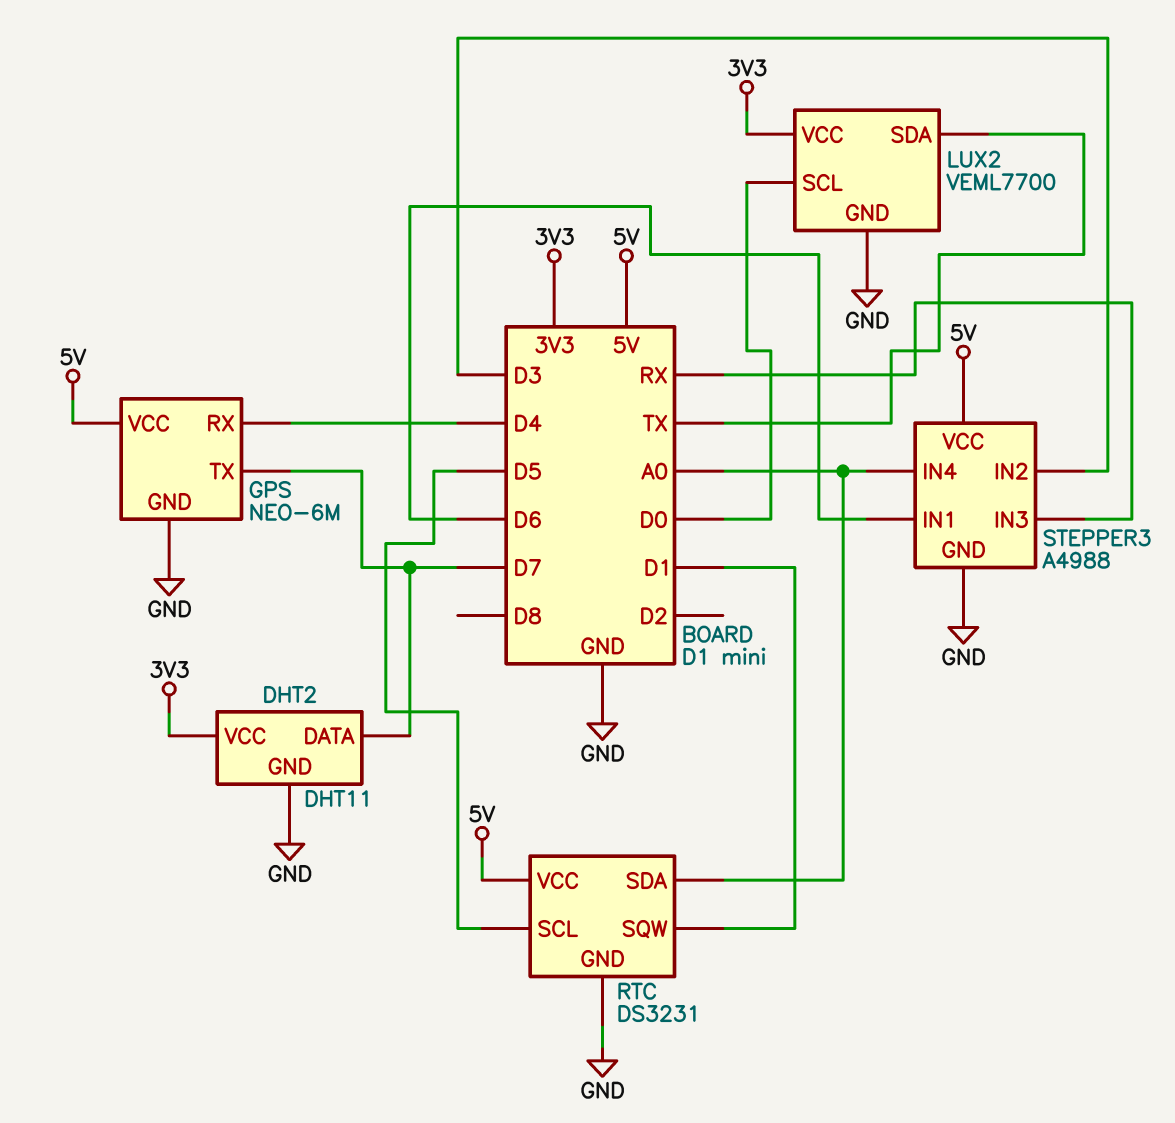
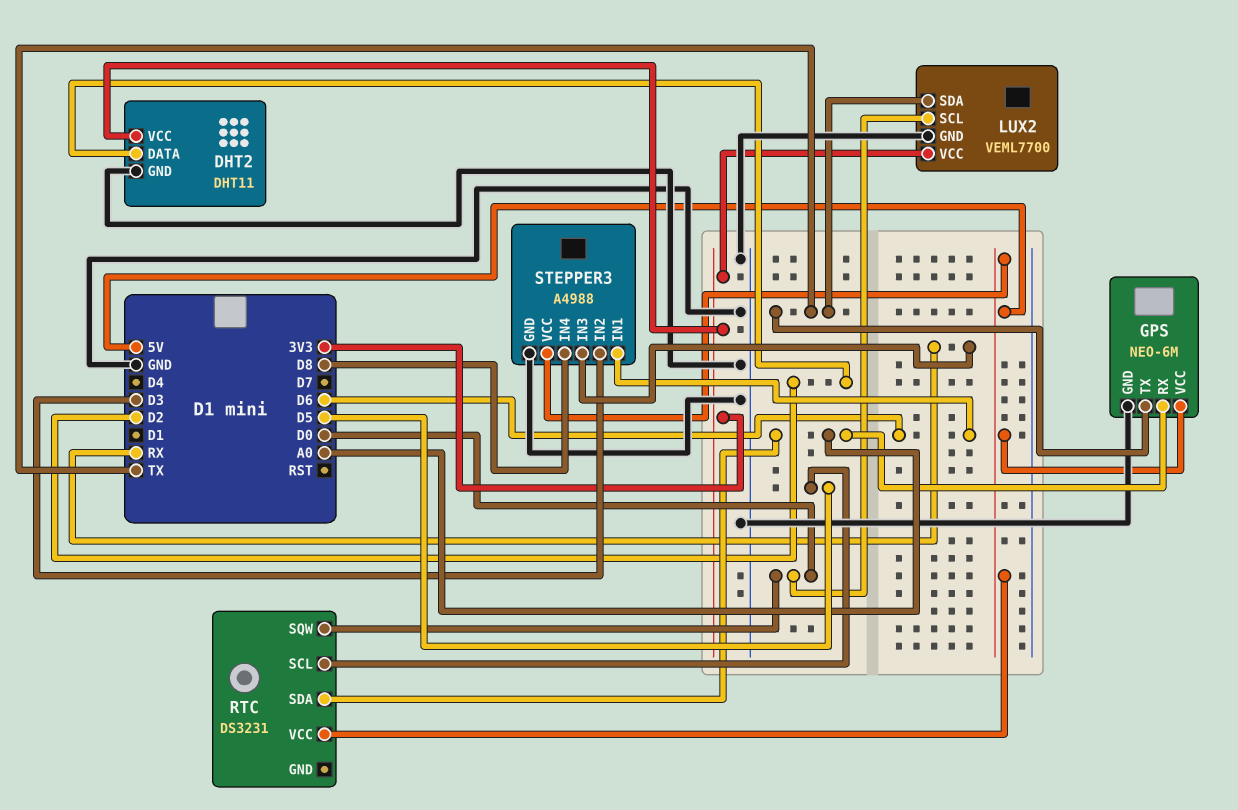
DHT2 pin DATA: D7 -> D2
GPS pin RX: D4 -> A0
GPS pin TX: D7 -> TX
RTC pin GND: GND -> none
RTC pin SQW: D1 -> D0
STEPPER3 pin IN4: A0 -> D8

